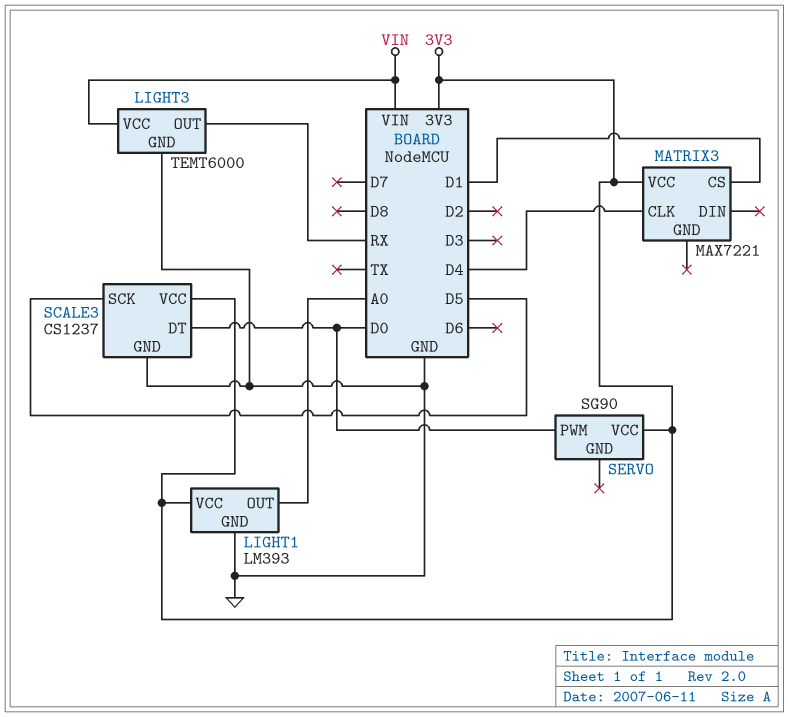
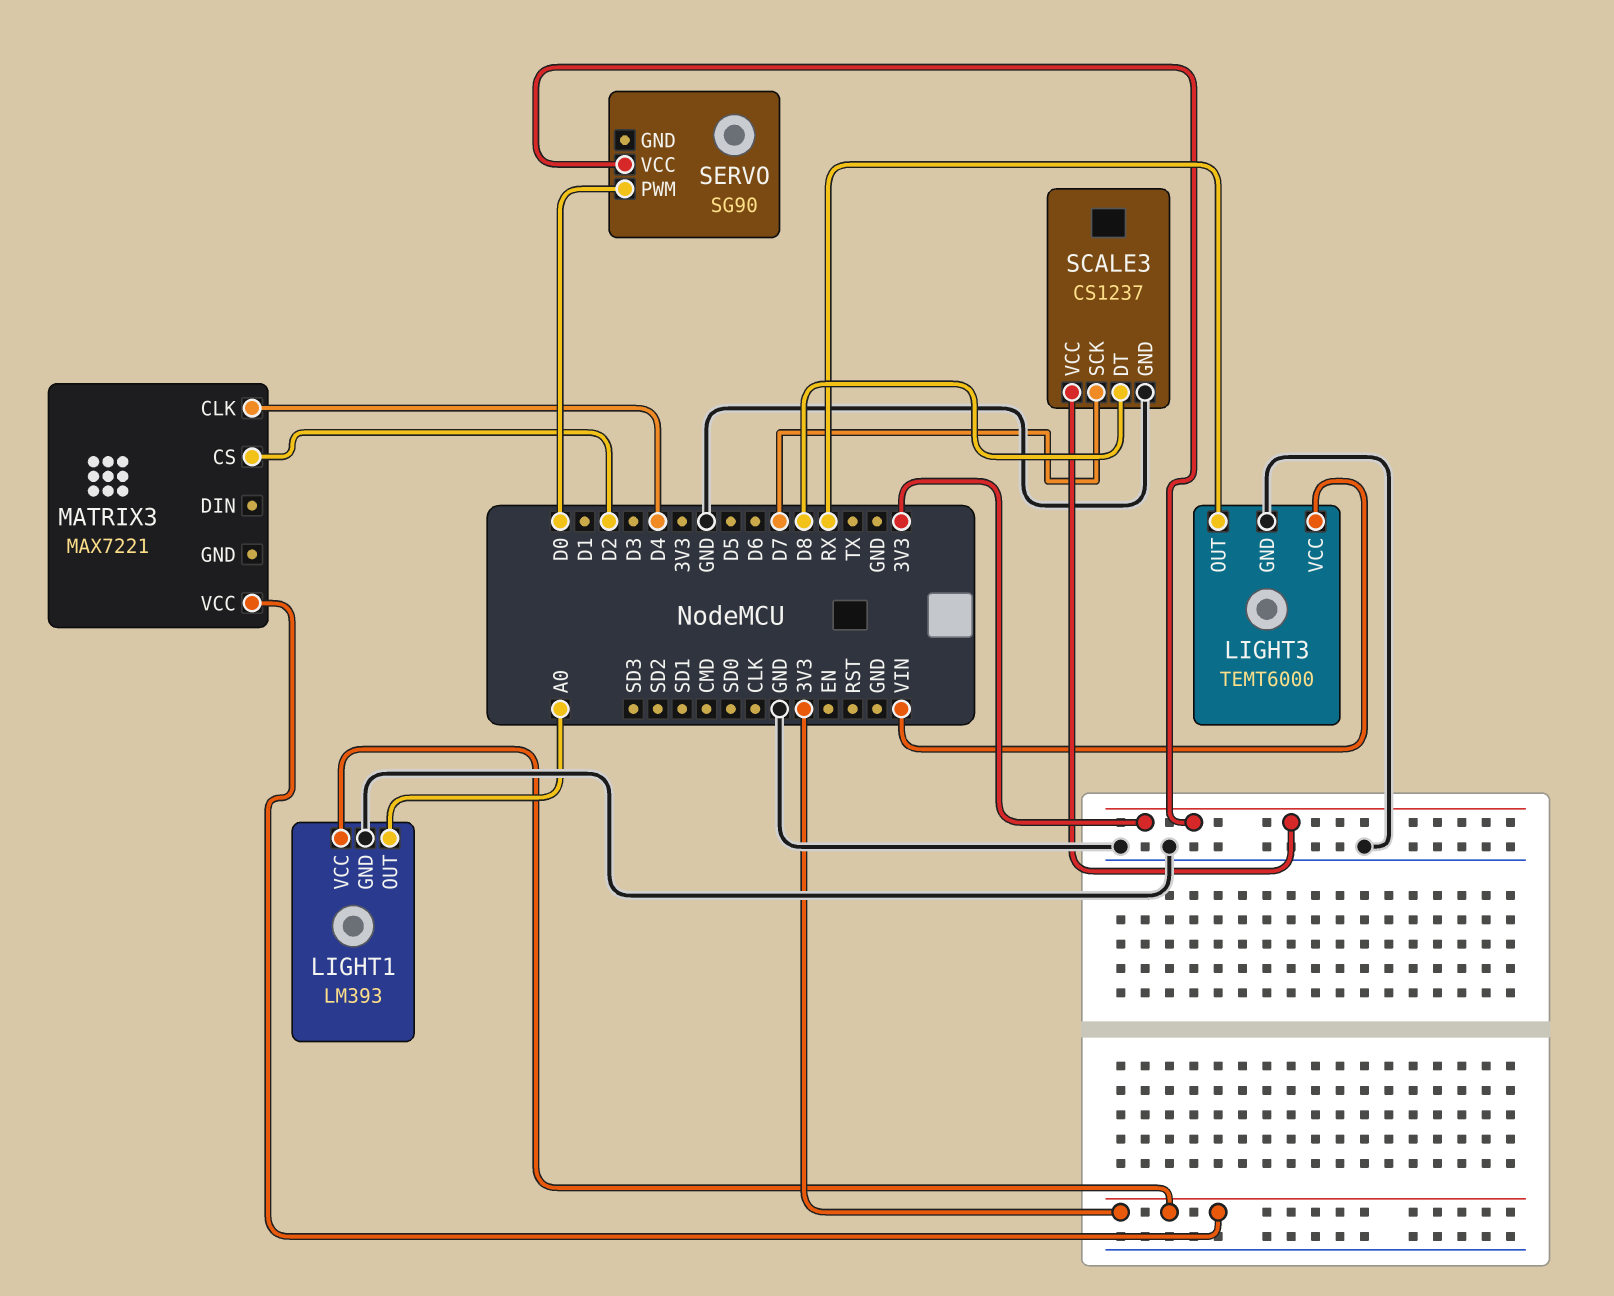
MATRIX3 pin CS: D1 -> D2
SCALE3 pin DT: D0 -> D8
SCALE3 pin SCK: D5 -> D7

